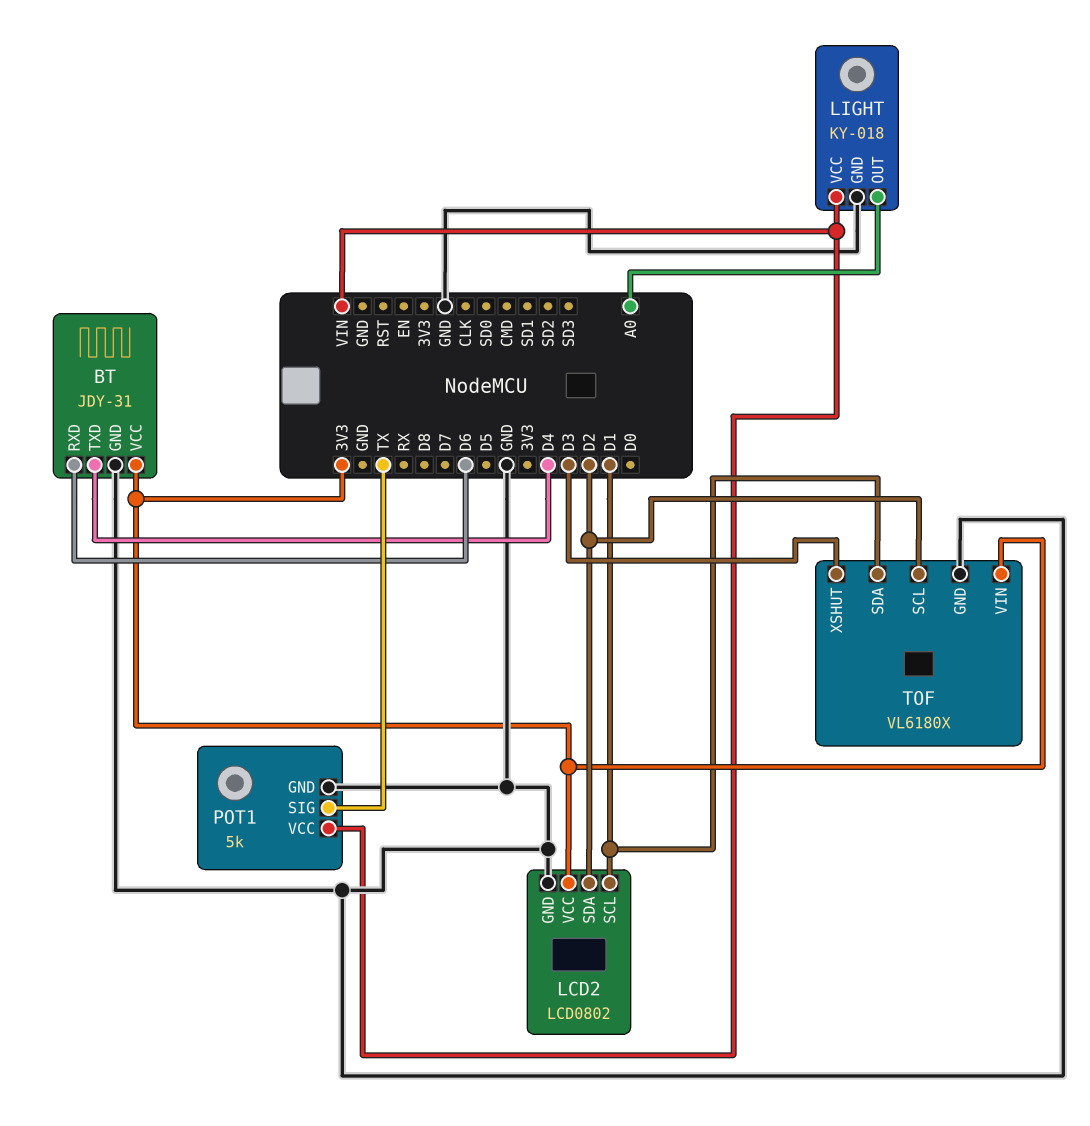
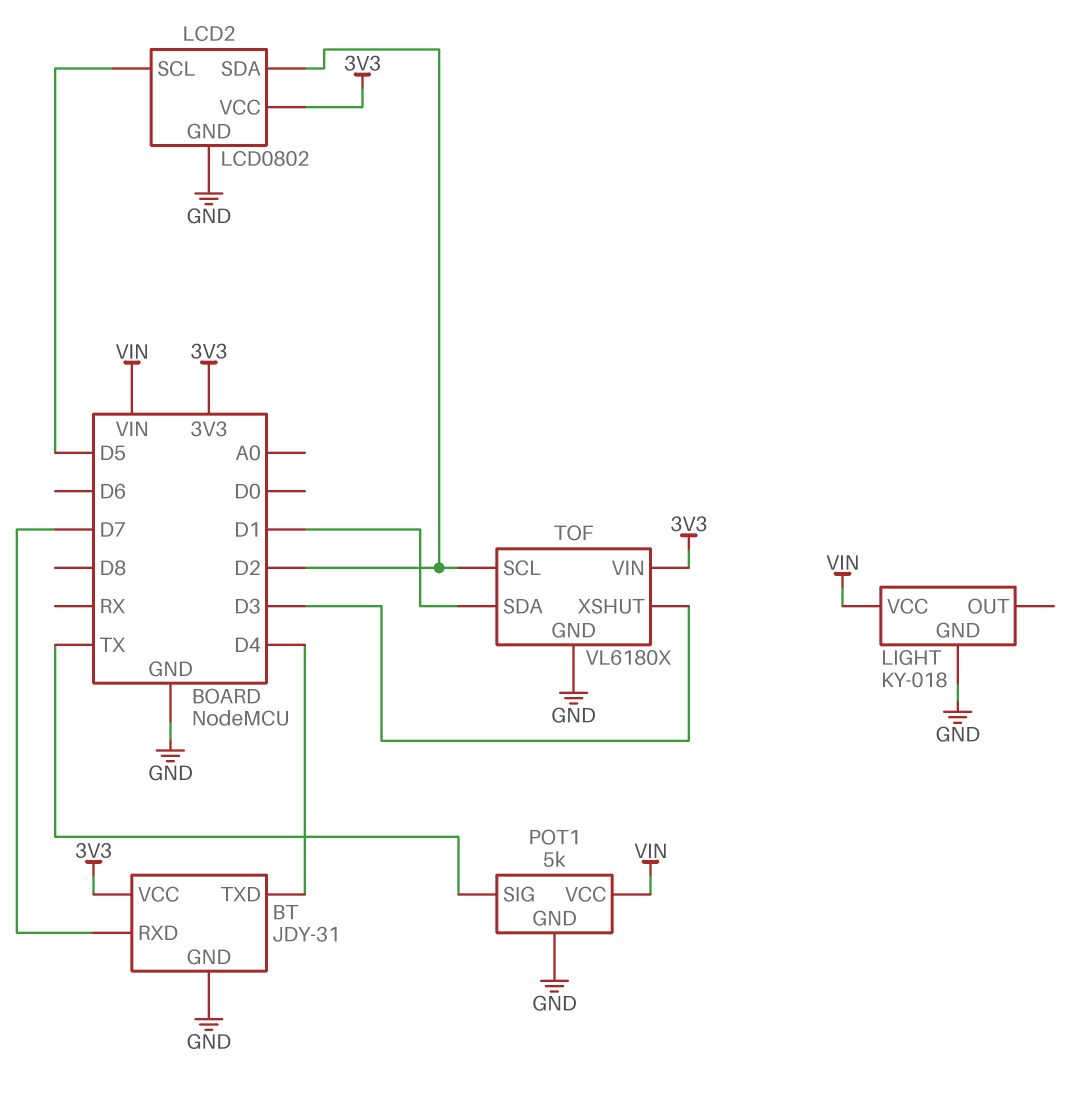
BT pin RXD: D6 -> D7
LCD2 pin SCL: D1 -> D5
LIGHT pin OUT: A0 -> none

